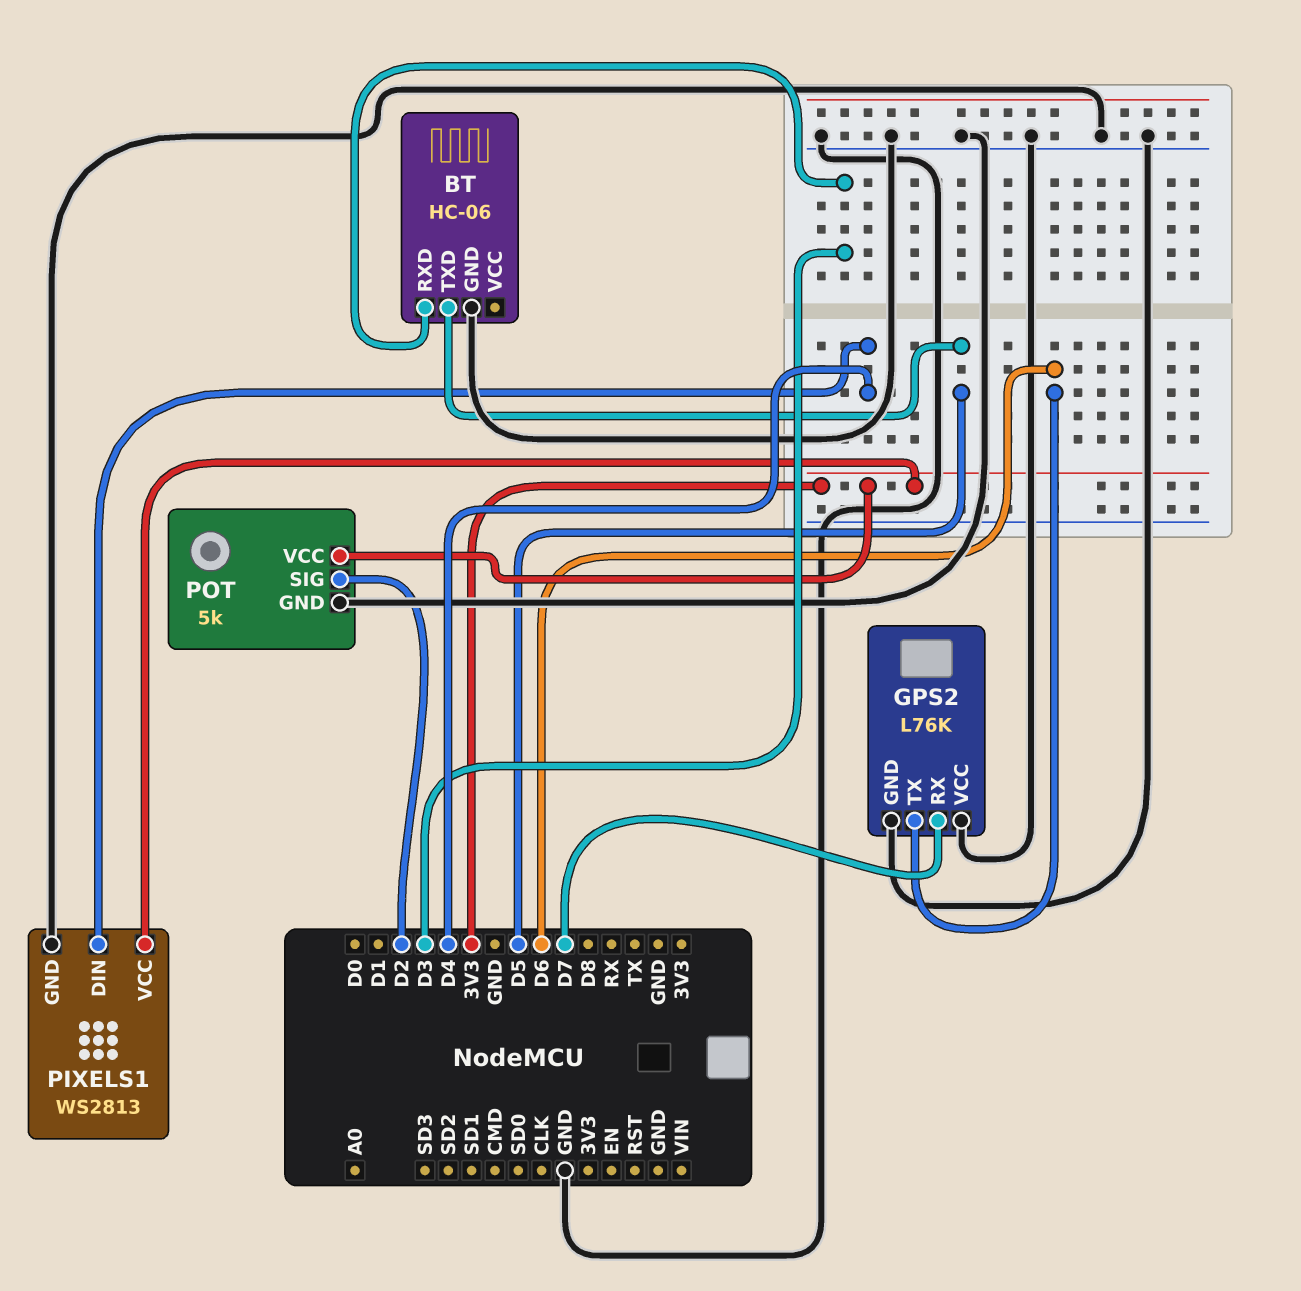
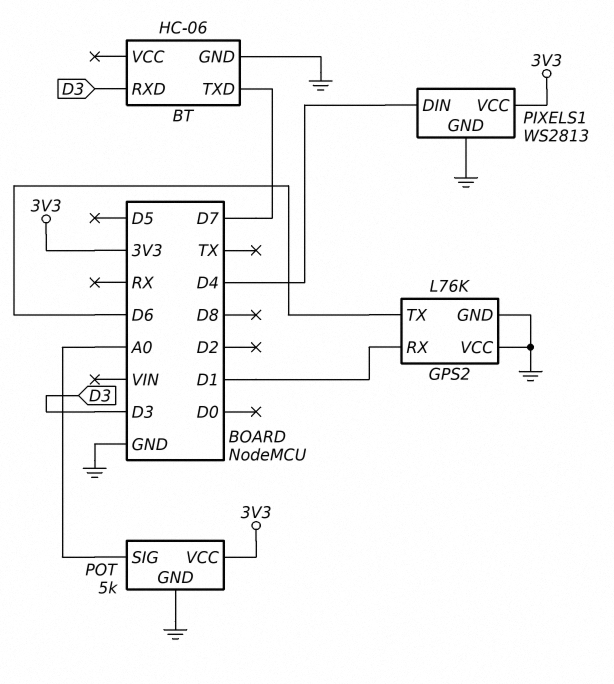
BT pin TXD: D5 -> D7
GPS2 pin RX: D7 -> D1
POT pin SIG: D2 -> A0

